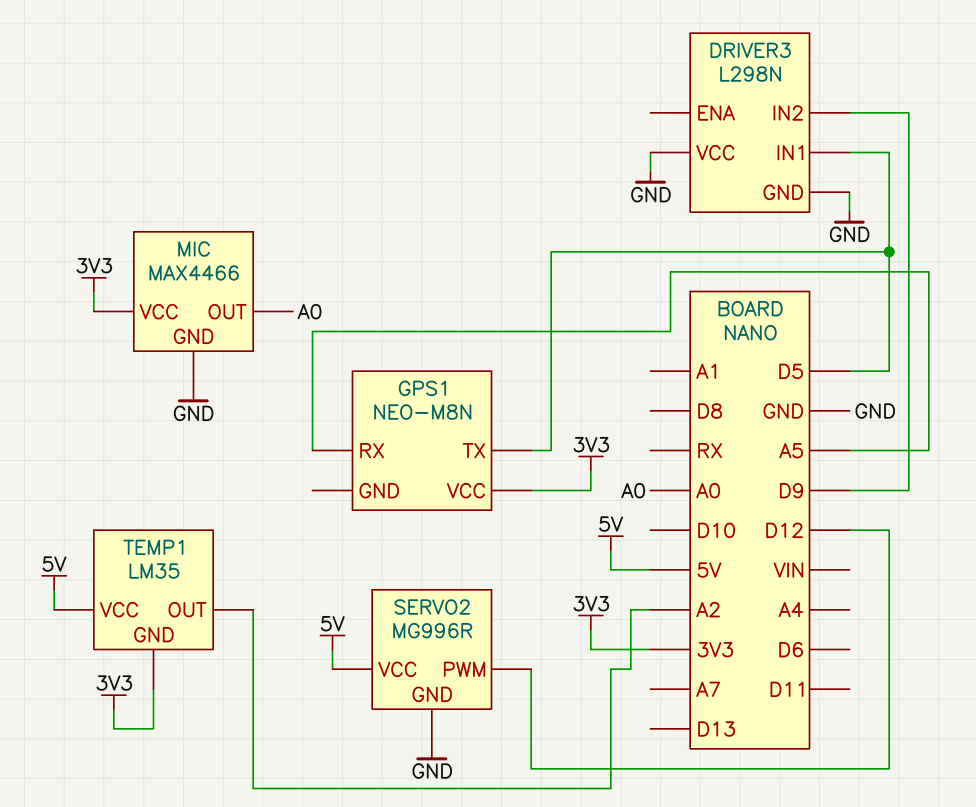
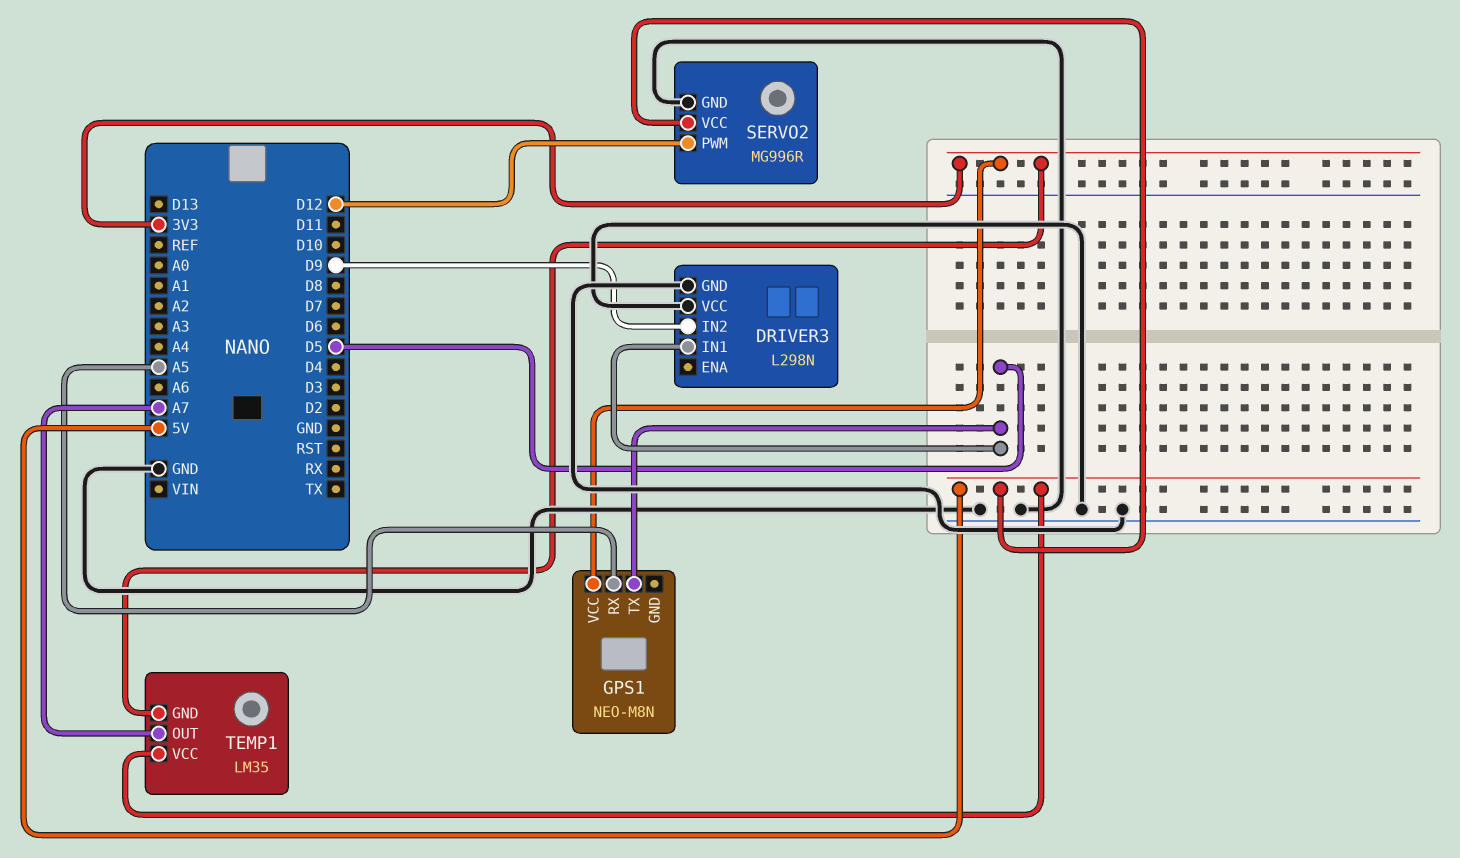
MIC: MAX4466 -> none
MIC pin GND: GND -> none
MIC pin OUT: A0 -> none
MIC pin VCC: 3V3 -> none
TEMP1 pin OUT: A2 -> A7

